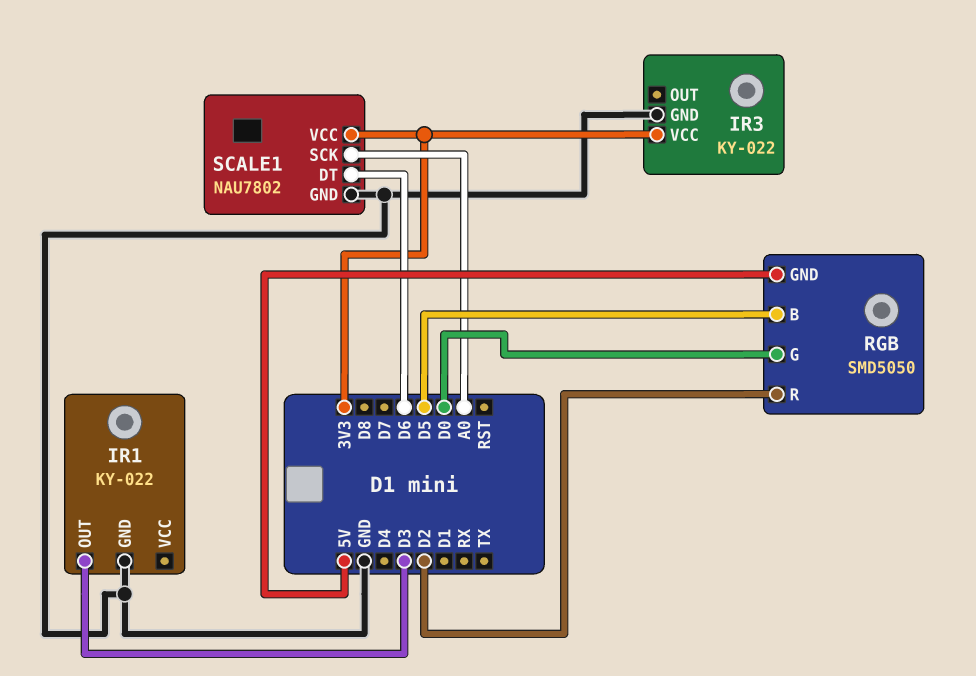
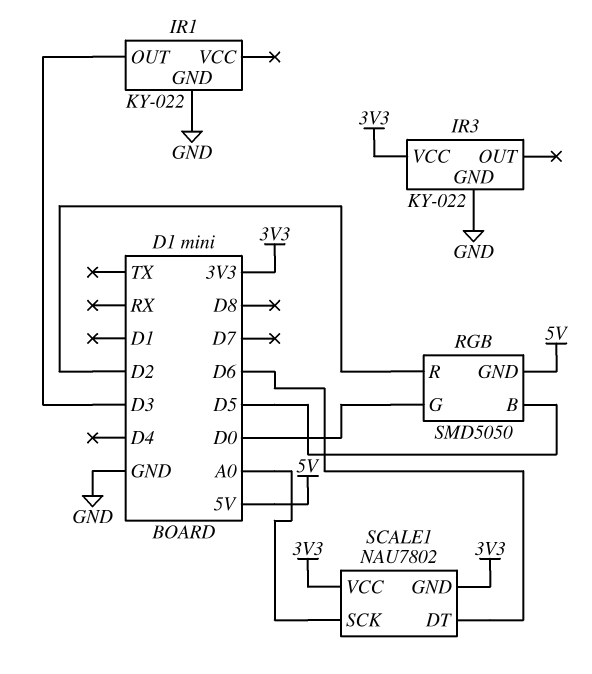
SCALE1 pin GND: GND -> 3V3

